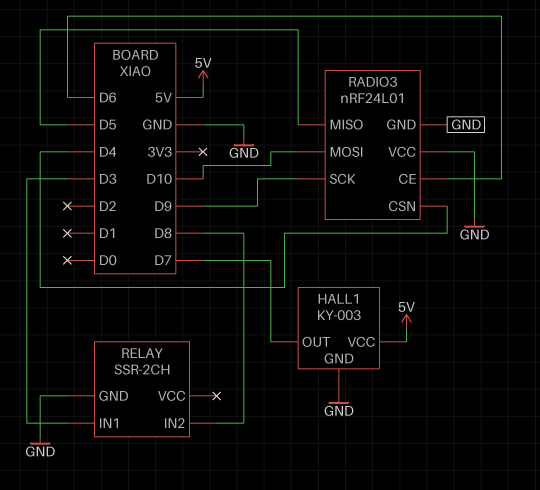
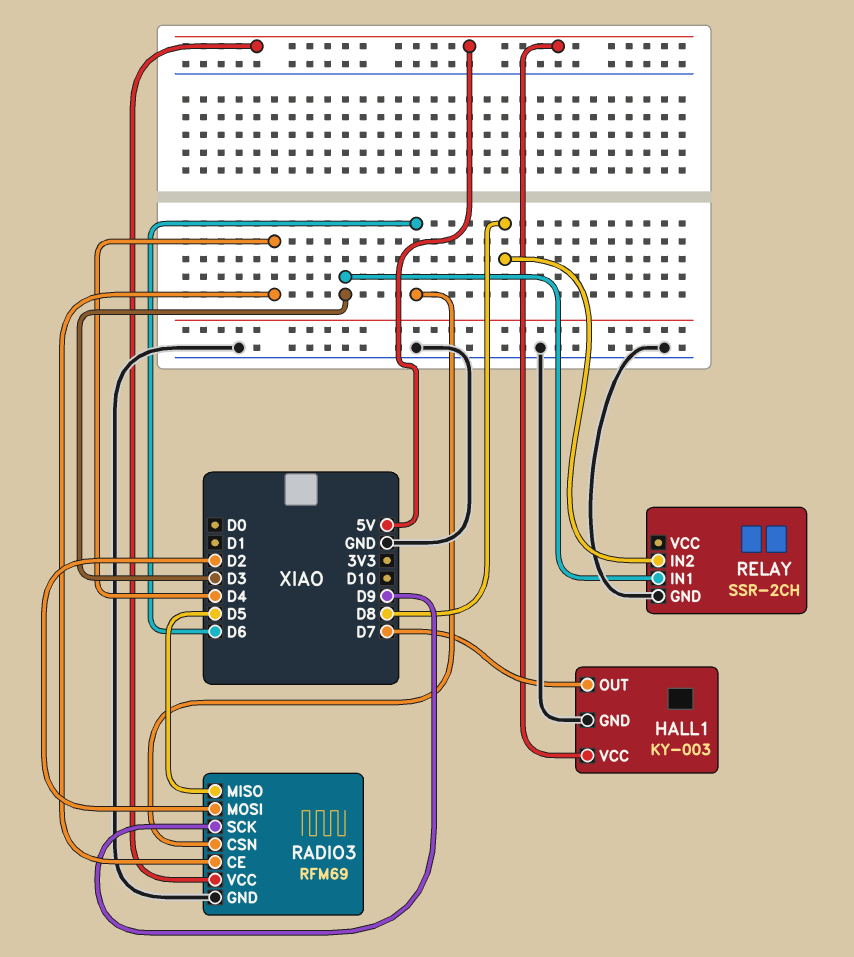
RADIO3: nRF24L01 -> RFM69
RADIO3 pin CE: D6 -> D4
RADIO3 pin CSN: D4 -> D6
RADIO3 pin MOSI: D10 -> D2
RADIO3 pin VCC: GND -> 5V

